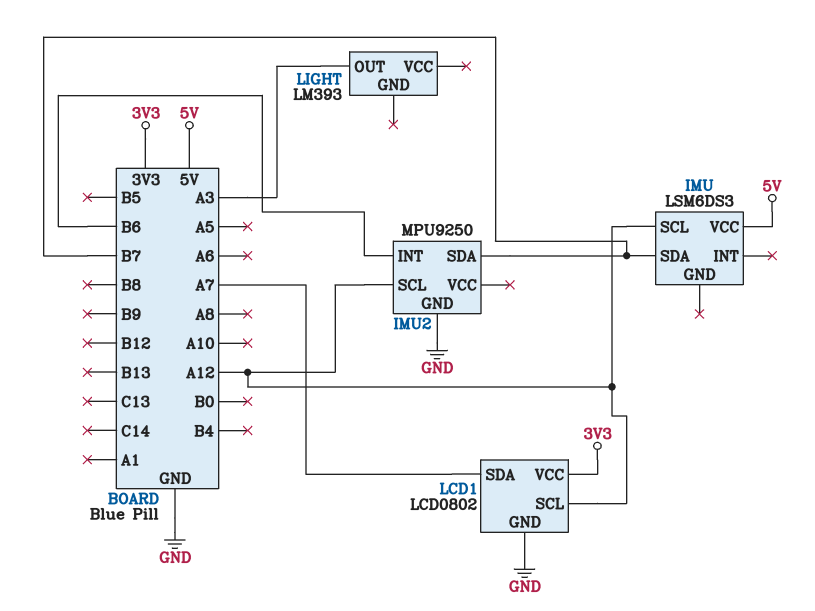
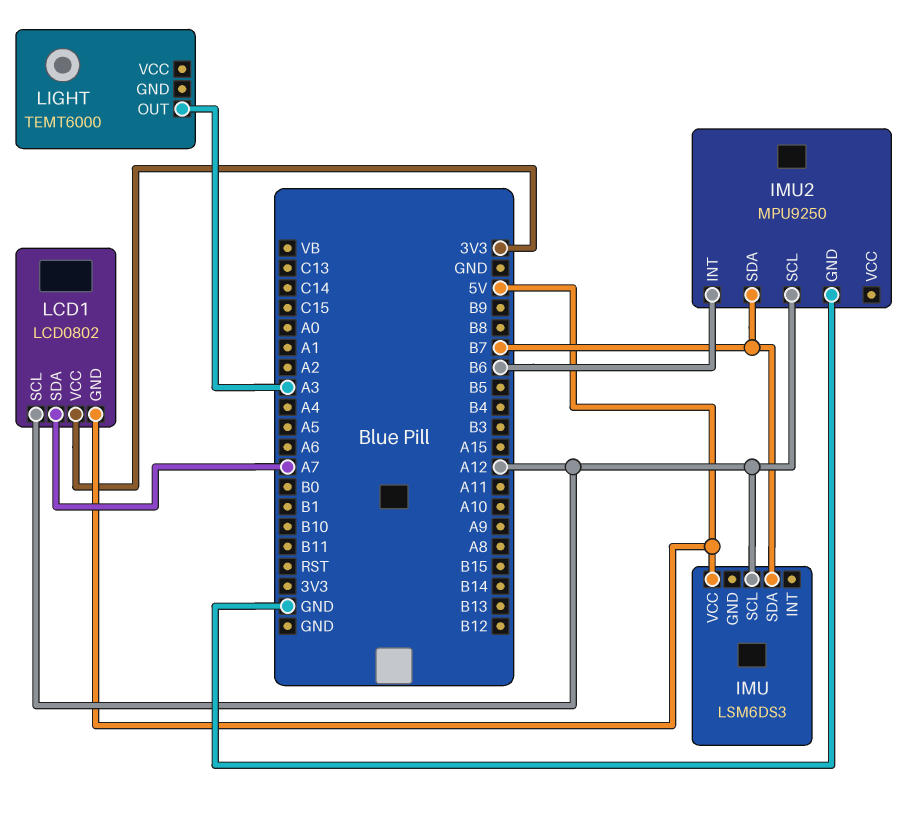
LCD1 pin GND: GND -> 5V
LIGHT: LM393 -> TEMT6000

